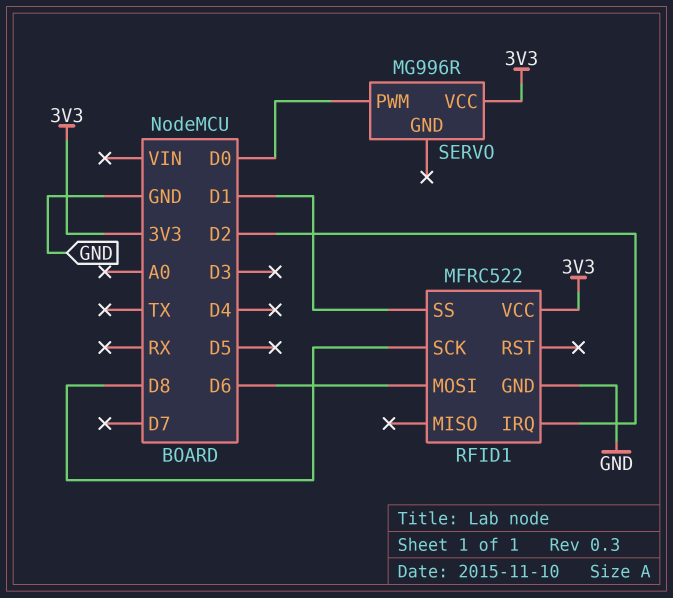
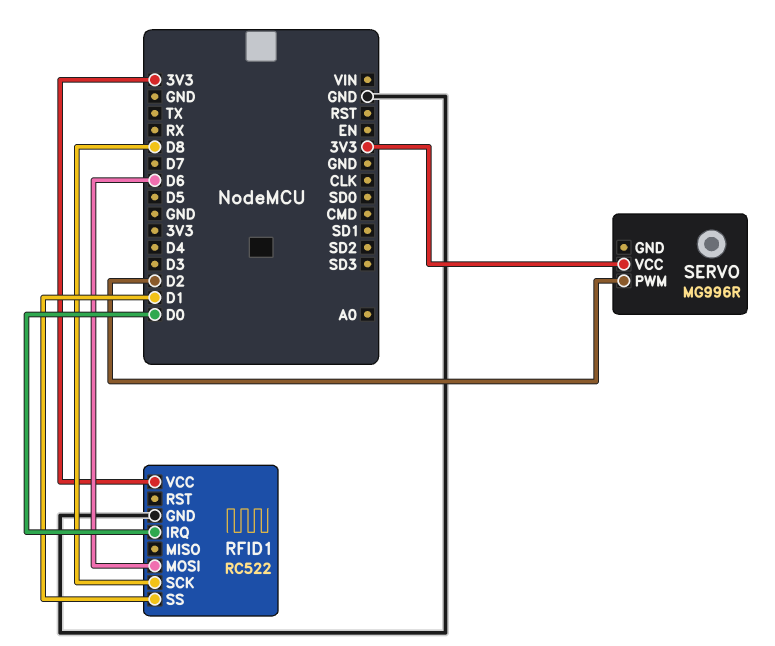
RFID1: MFRC522 -> RC522
RFID1 pin IRQ: D2 -> D0
SERVO pin PWM: D0 -> D2

